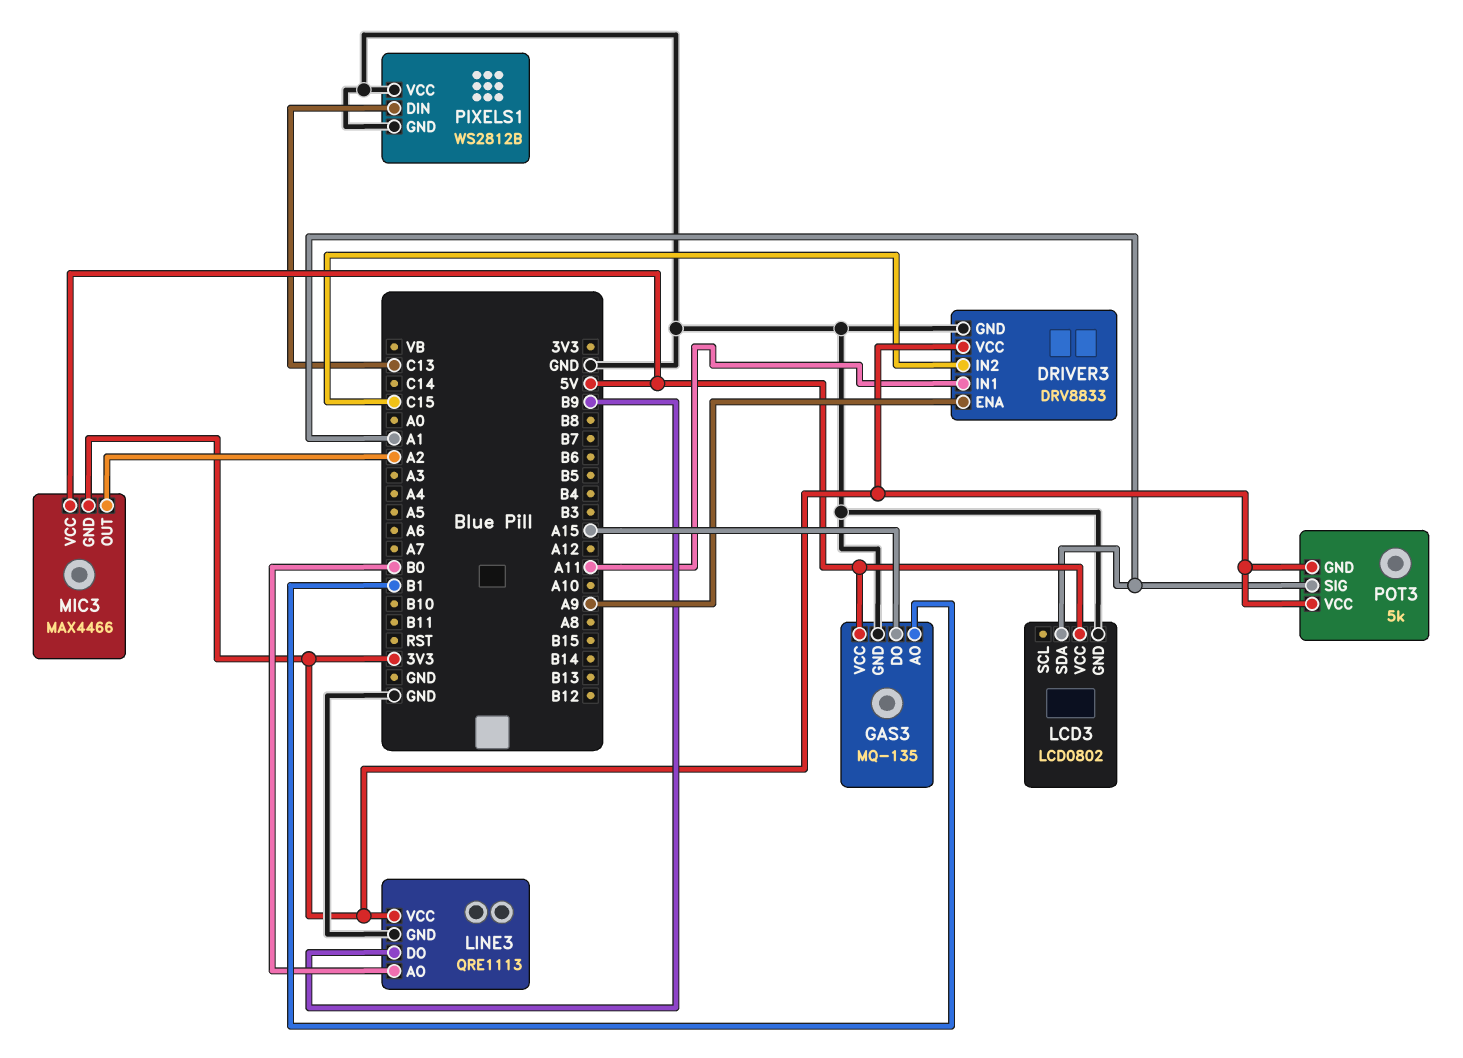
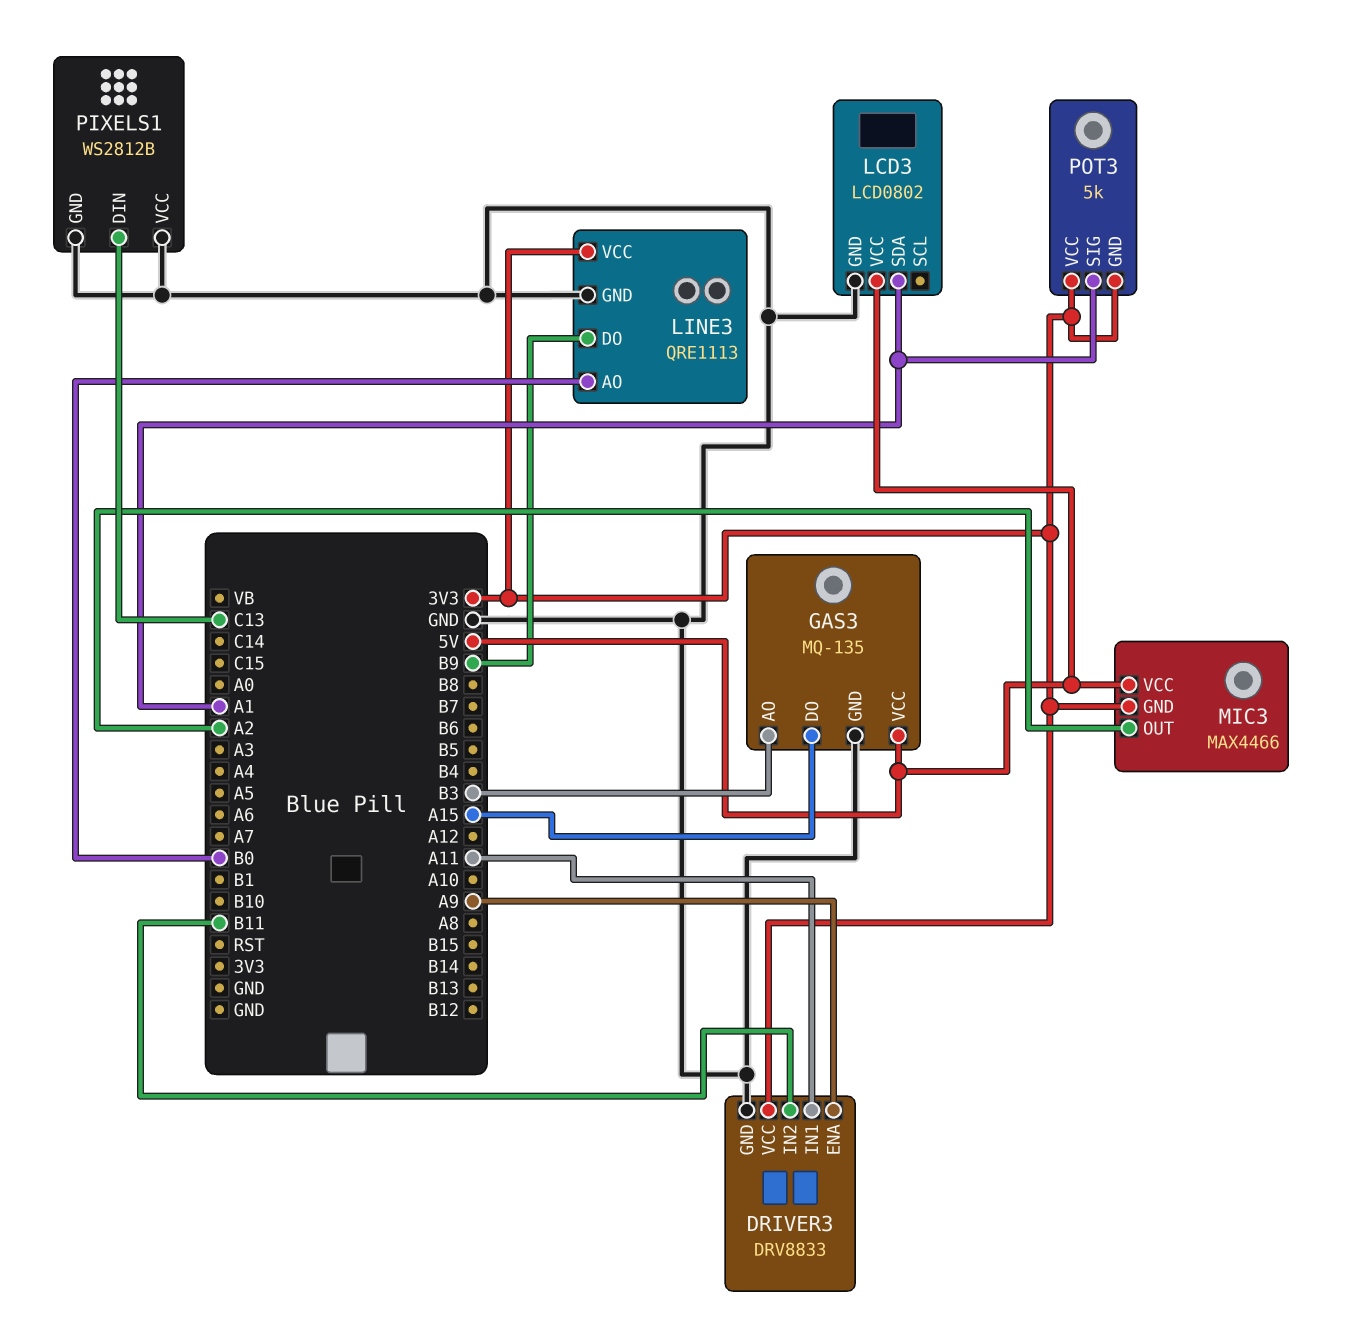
DRIVER3 pin IN2: C15 -> B11
GAS3 pin AO: B1 -> B3

